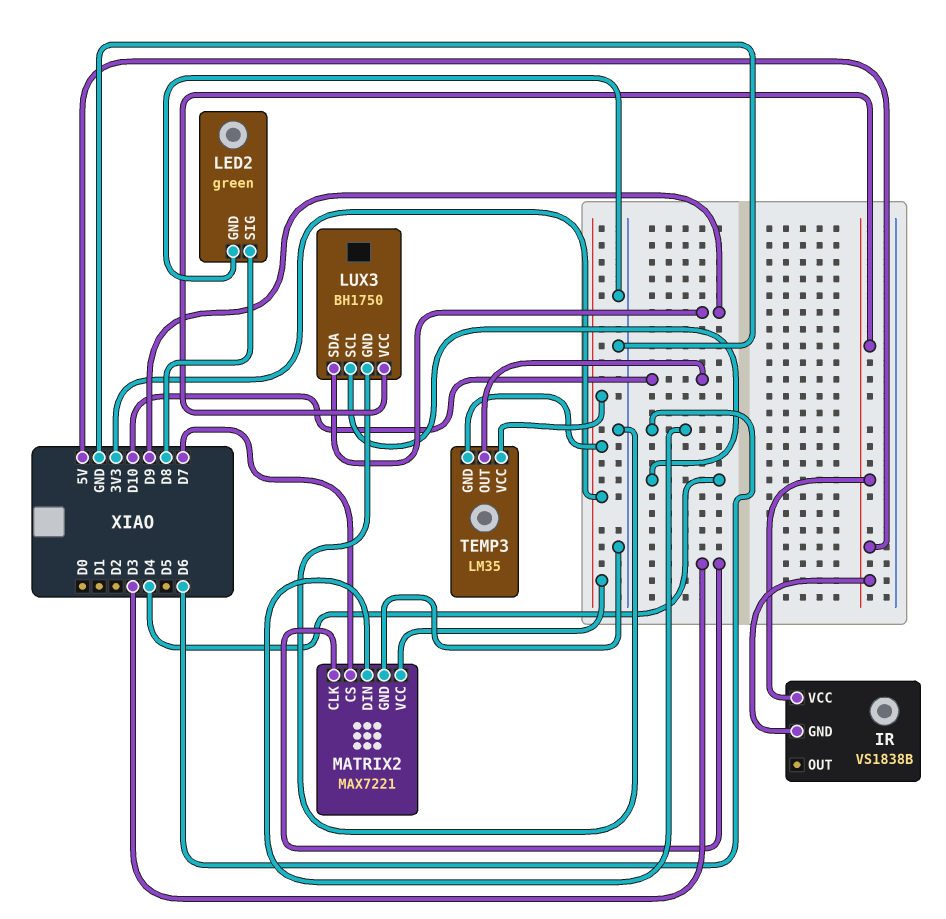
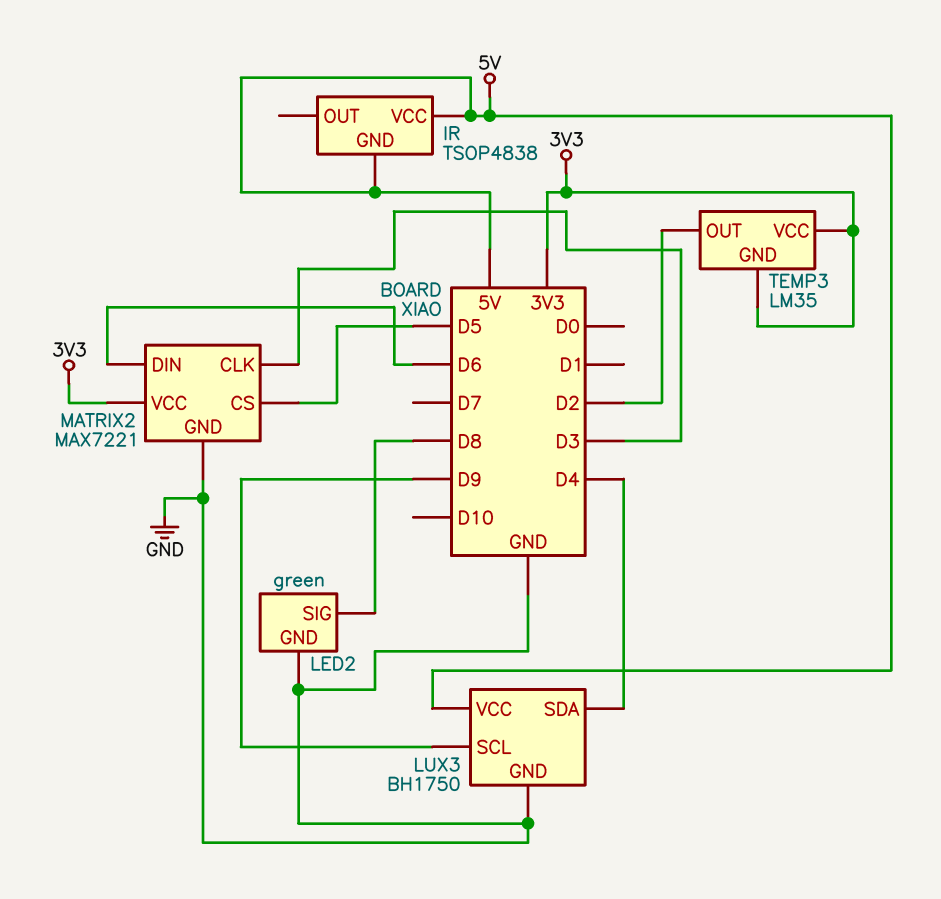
IR: VS1838B -> TSOP4838
LUX3 pin SCL: D4 -> D9
LUX3 pin SDA: D9 -> D4
MATRIX2 pin CS: D7 -> D5
TEMP3 pin OUT: D10 -> D2

